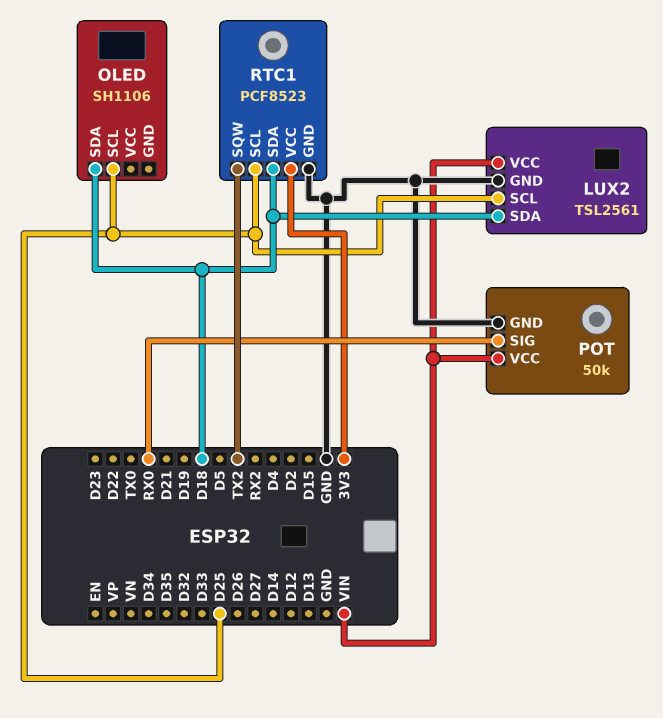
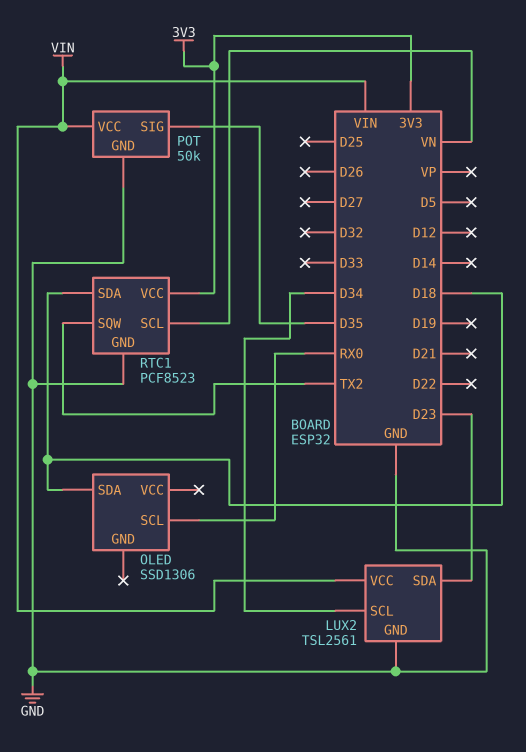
LUX2 pin SCL: D25 -> D34
LUX2 pin SDA: D18 -> D23
OLED: SH1106 -> SSD1306
OLED pin SCL: D25 -> RX0
POT pin SIG: RX0 -> D35
RTC1 pin SCL: D25 -> VN

